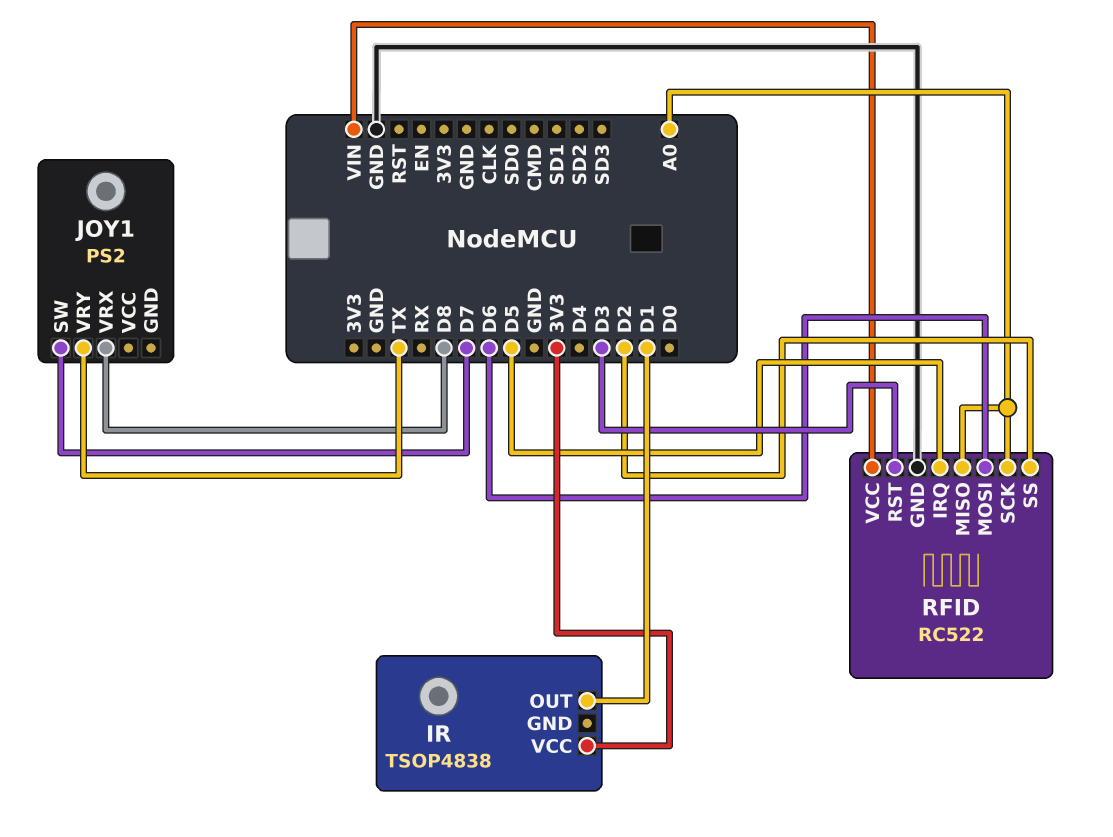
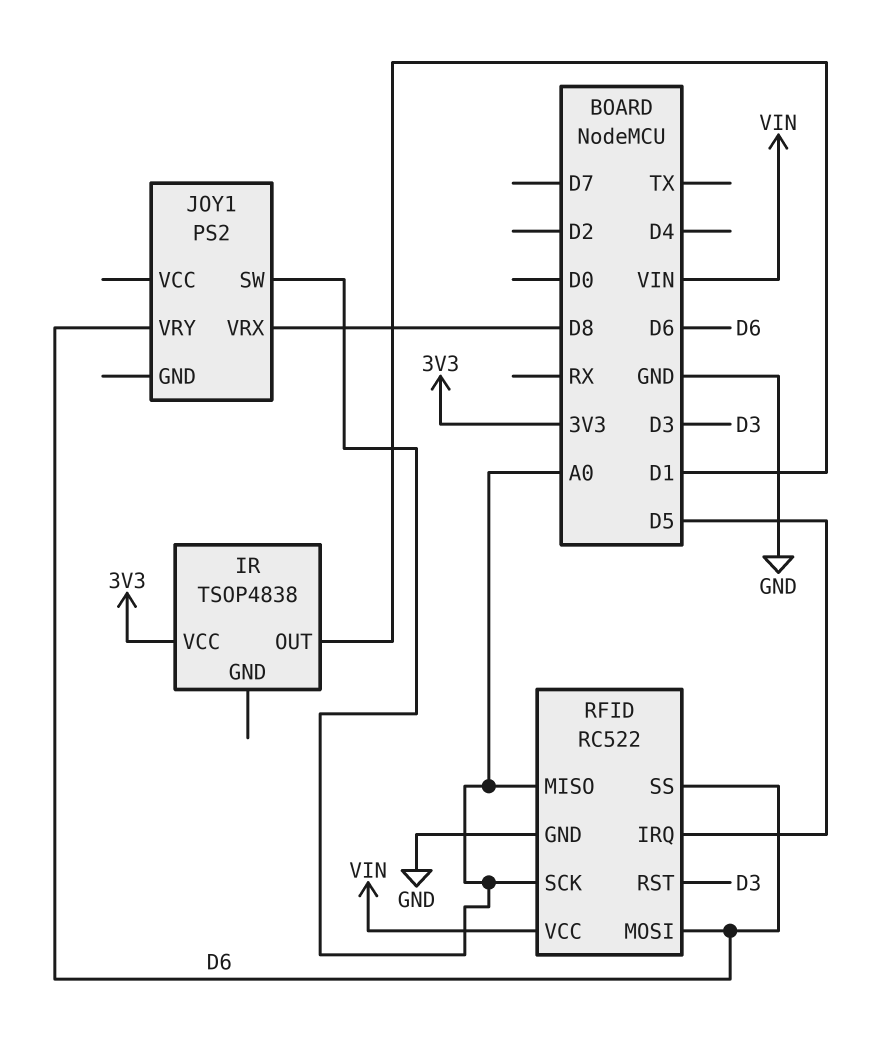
JOY1 pin SW: D7 -> A0
JOY1 pin VRY: TX -> D6
RFID pin SS: D2 -> D6

